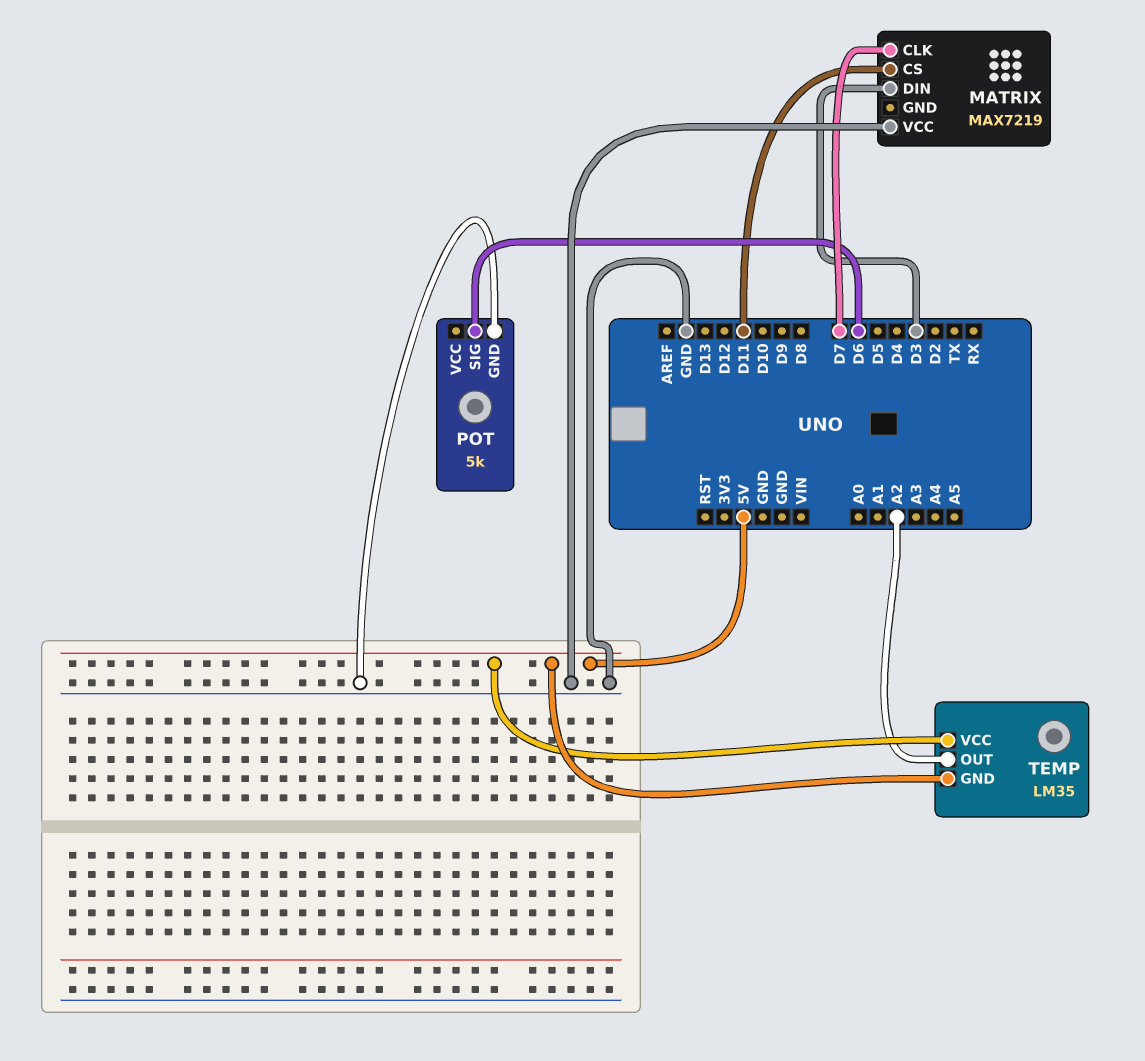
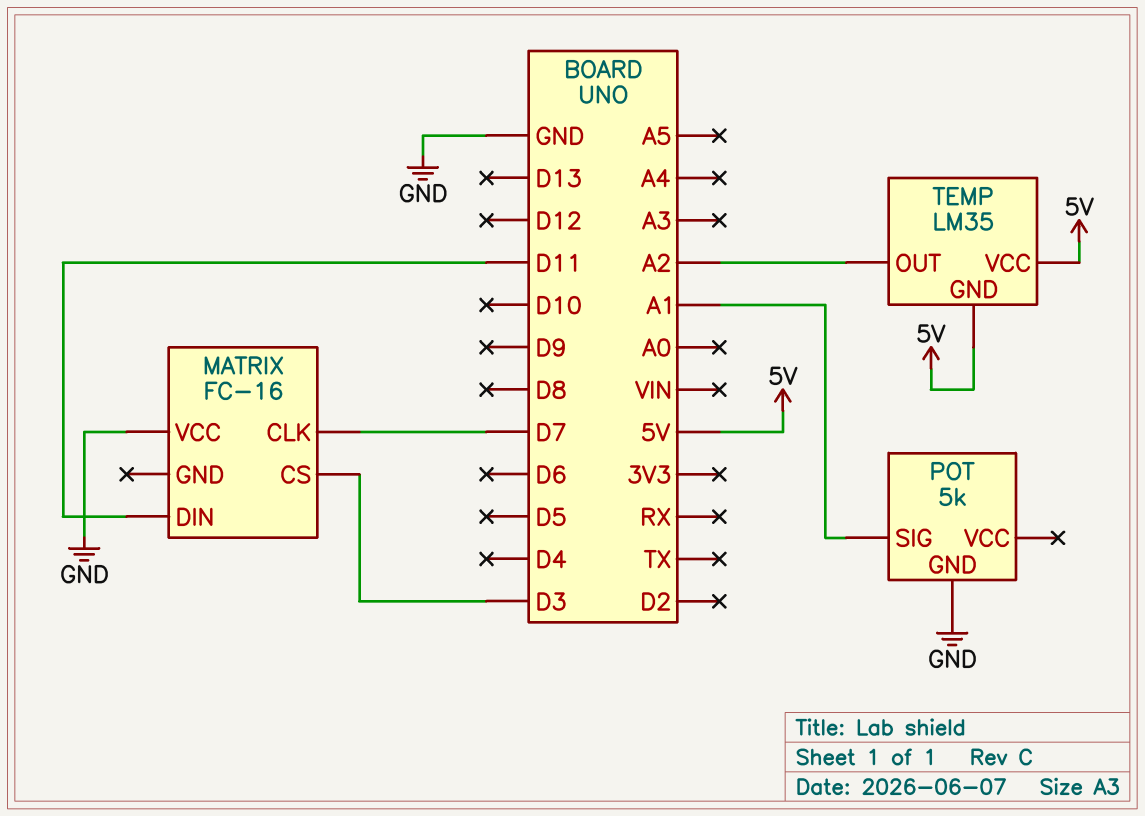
MATRIX: MAX7219 -> FC-16
MATRIX pin CS: D11 -> D3
MATRIX pin DIN: D3 -> D11
POT pin SIG: D6 -> A1

